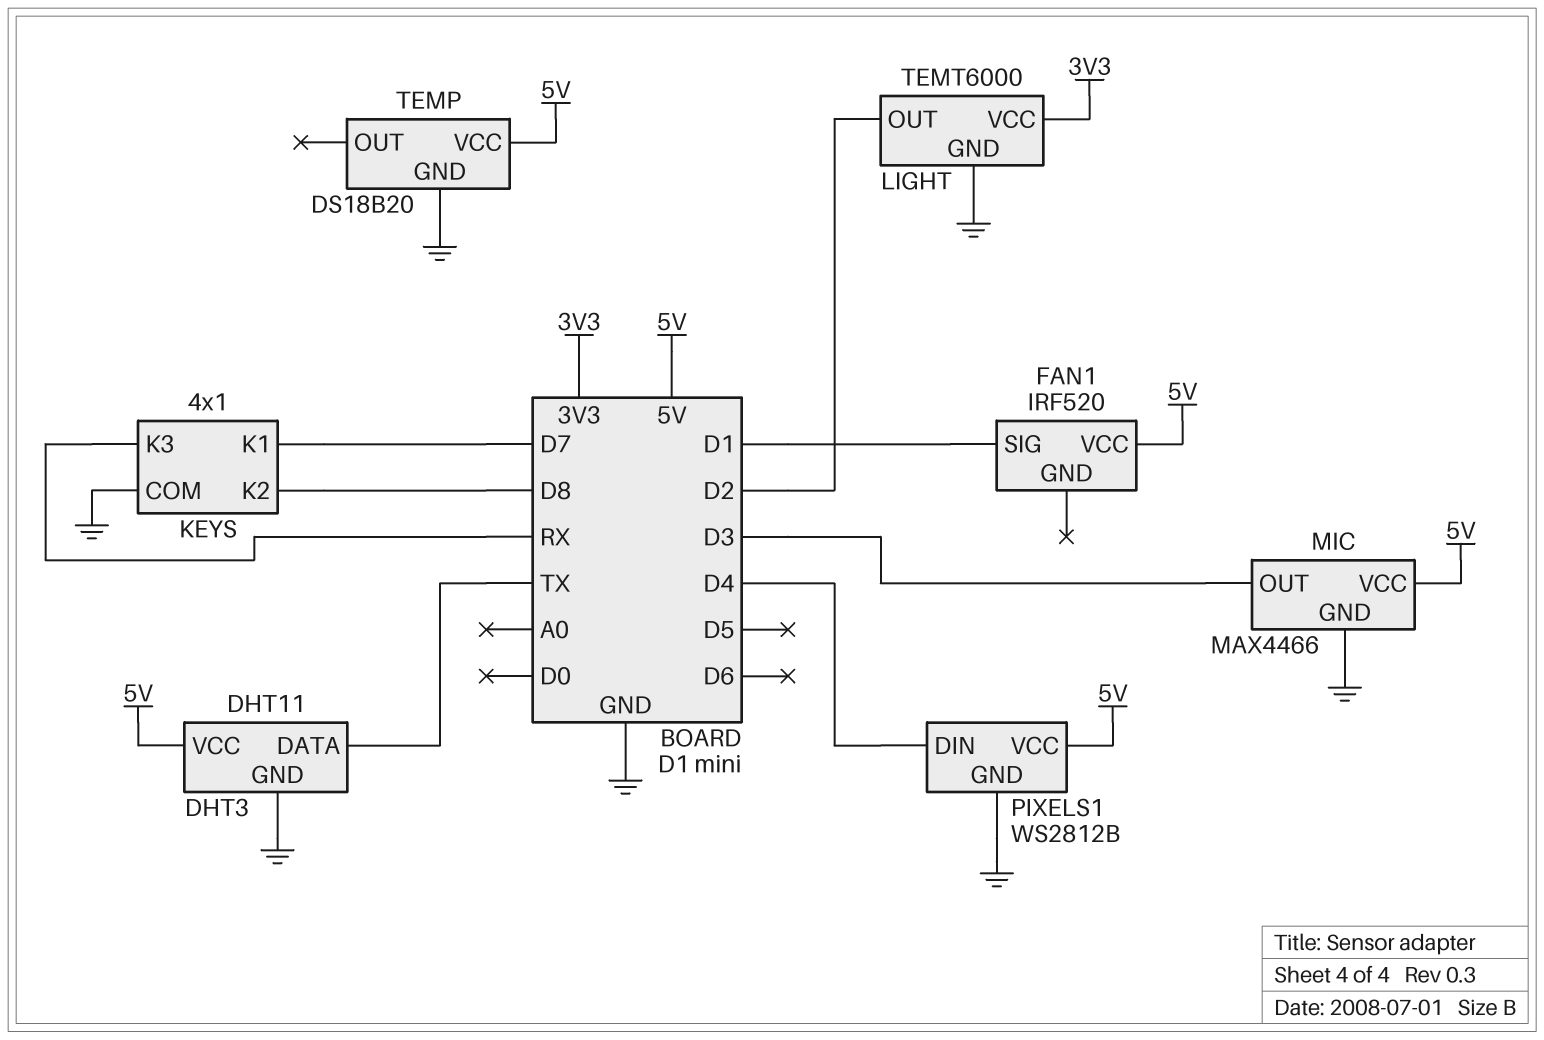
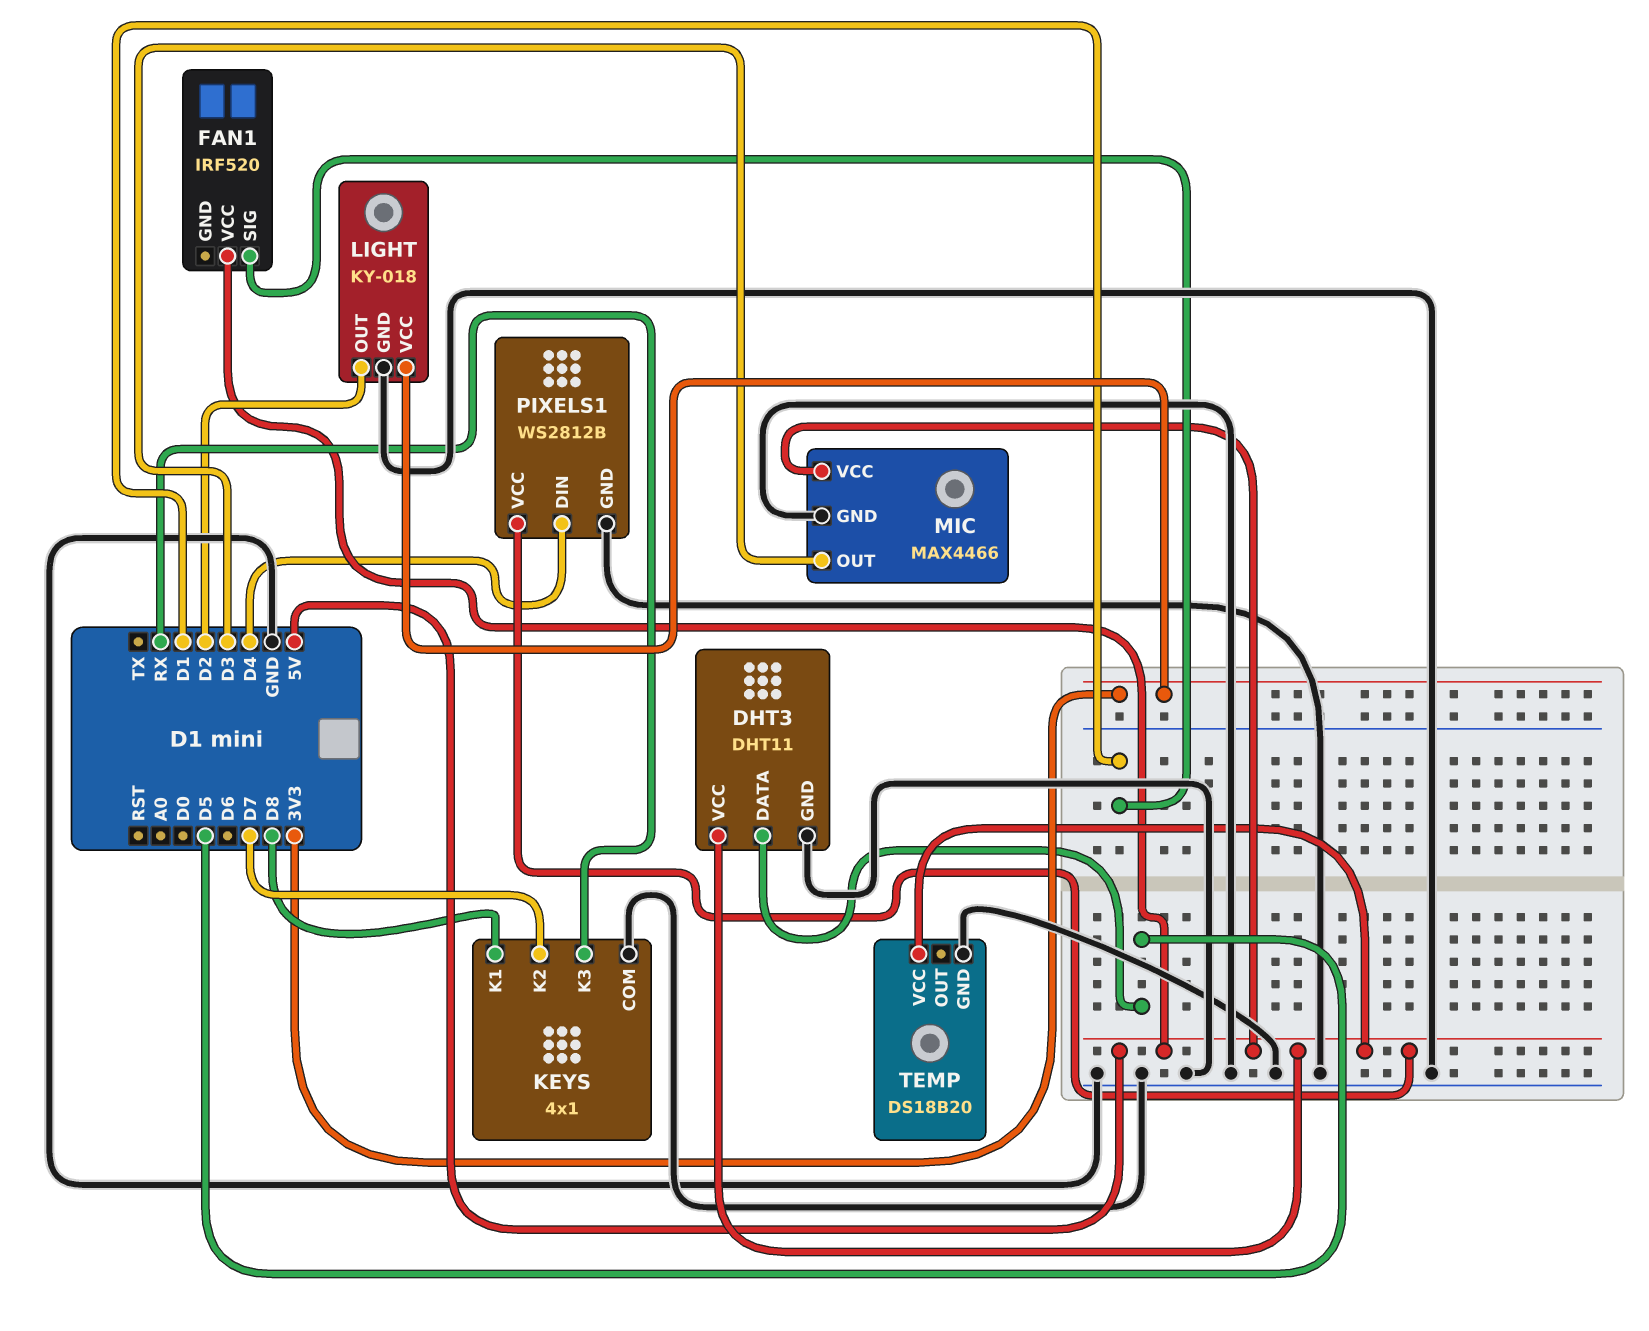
DHT3 pin DATA: TX -> D5
KEYS pin K1: D7 -> D8
KEYS pin K2: D8 -> D7
LIGHT: TEMT6000 -> KY-018

